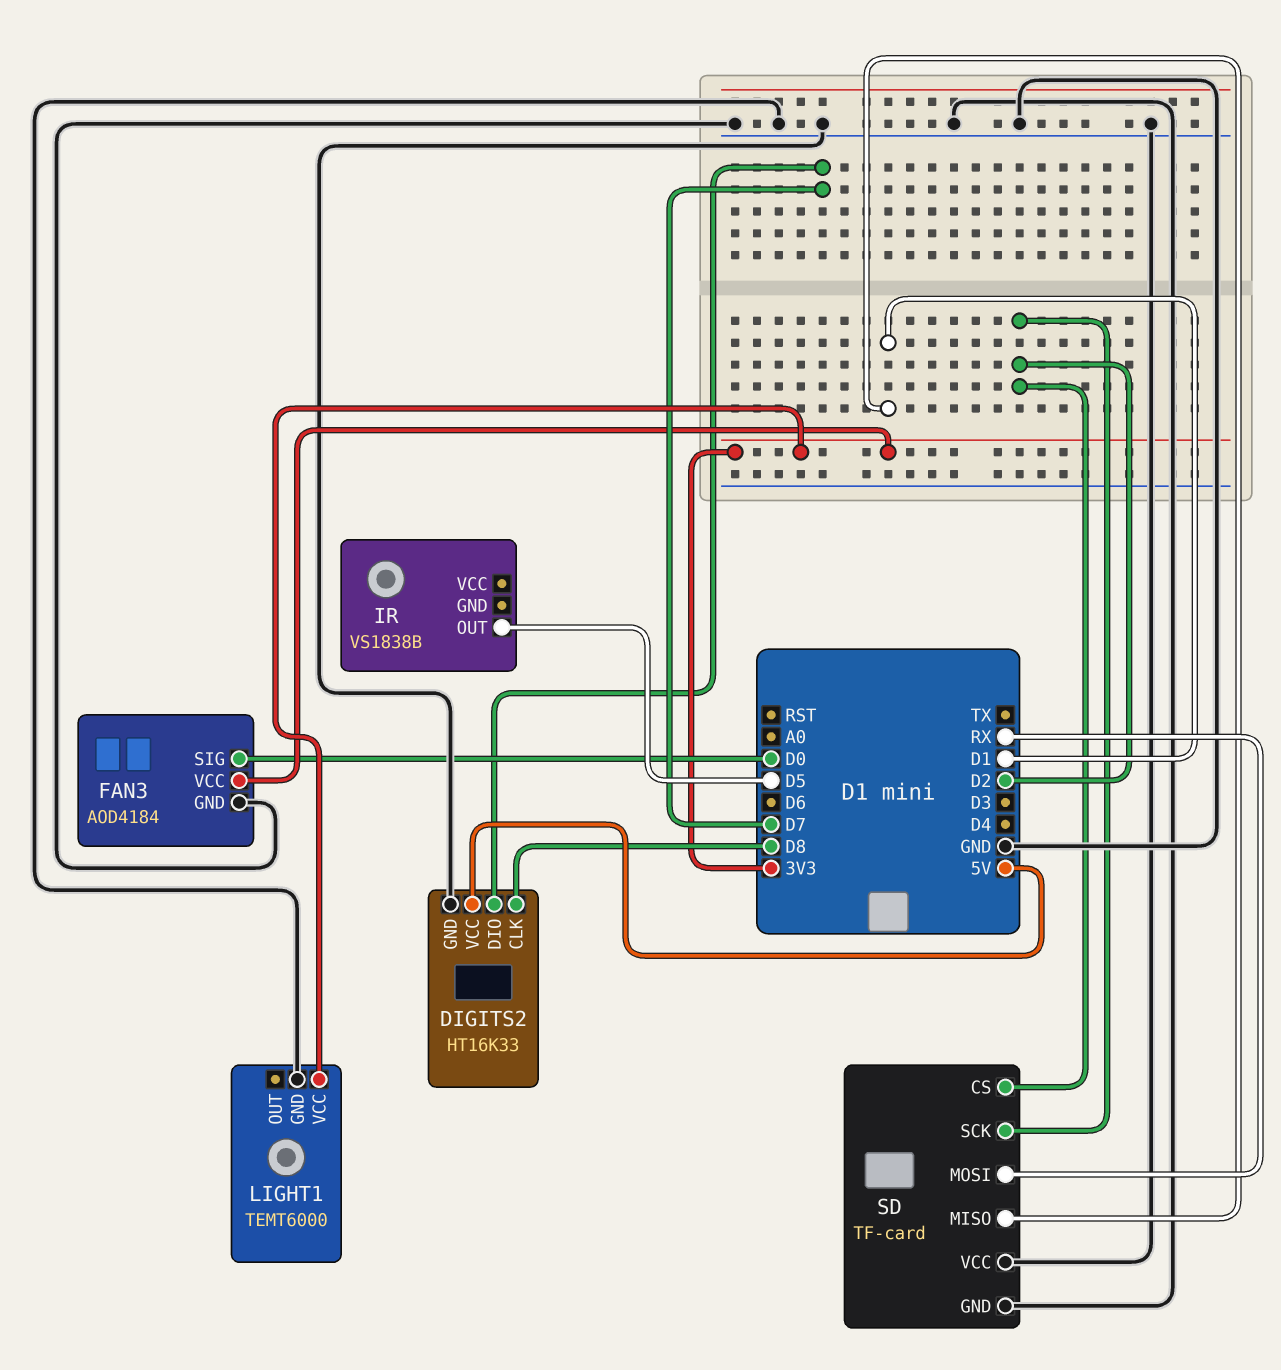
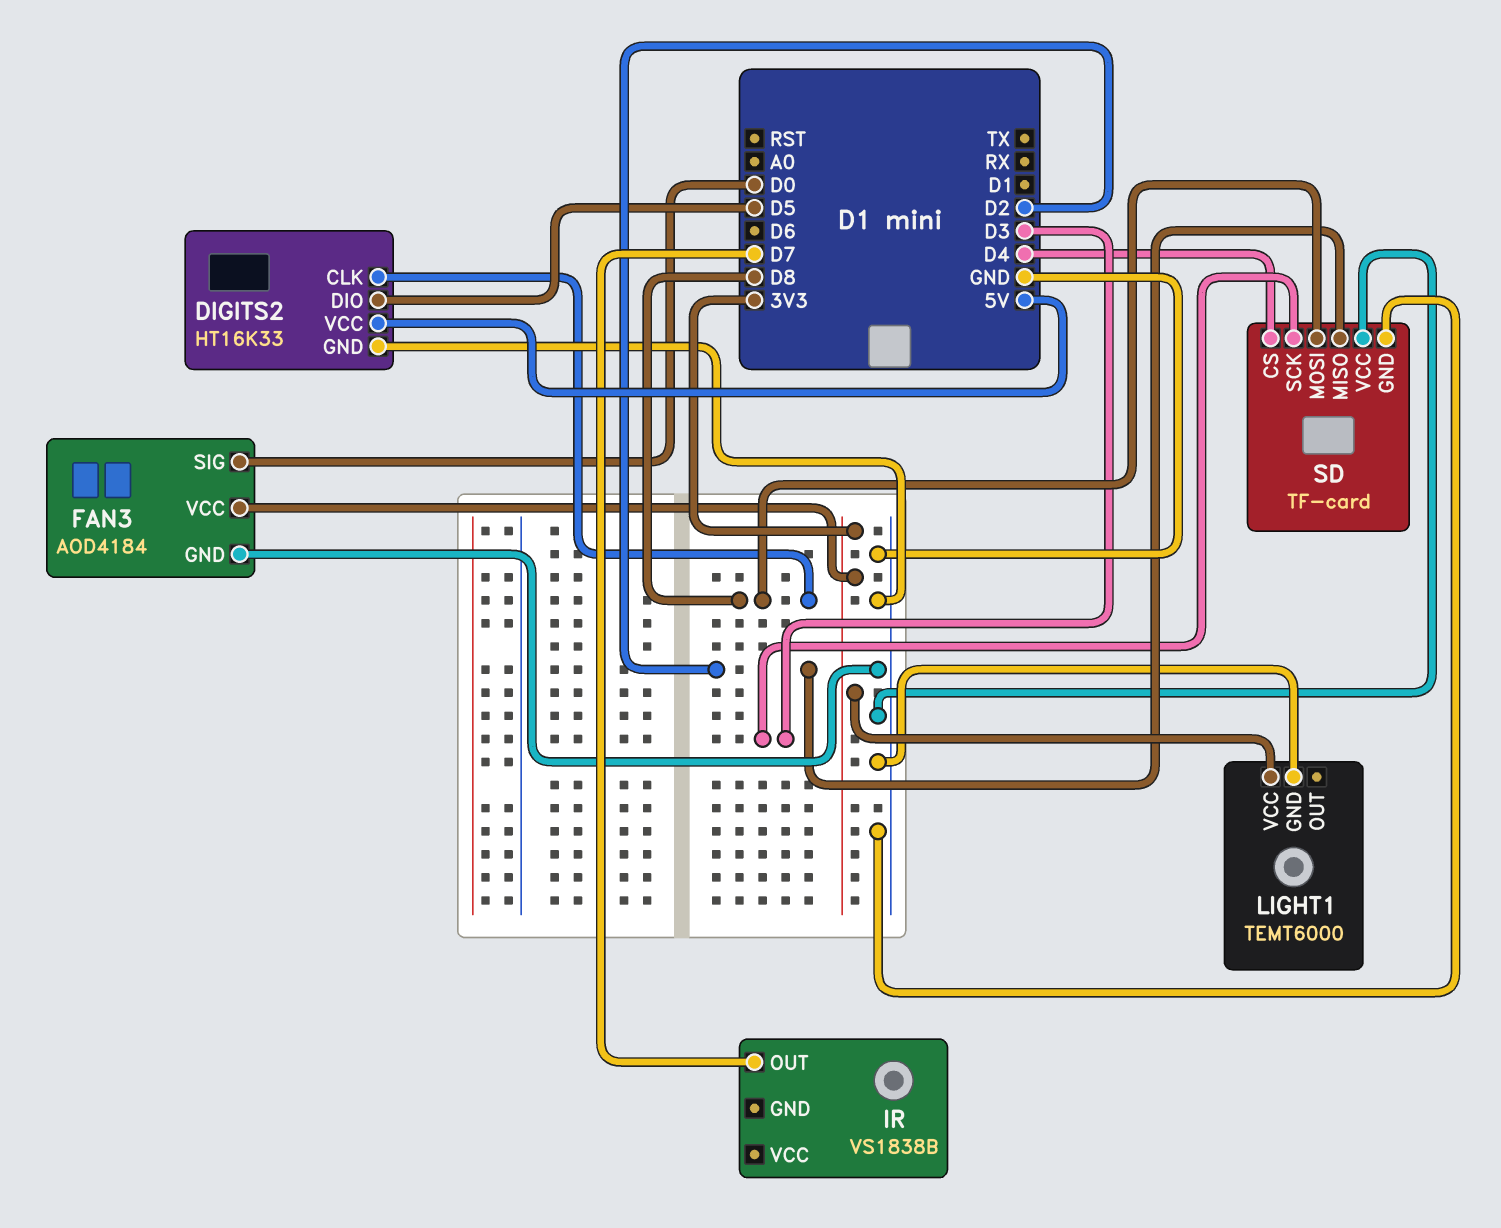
DIGITS2 pin DIO: D7 -> D5
IR pin OUT: D5 -> D7
SD pin CS: D2 -> D4
SD pin MISO: D1 -> D2
SD pin MOSI: RX -> D8
SD pin SCK: D2 -> D3

